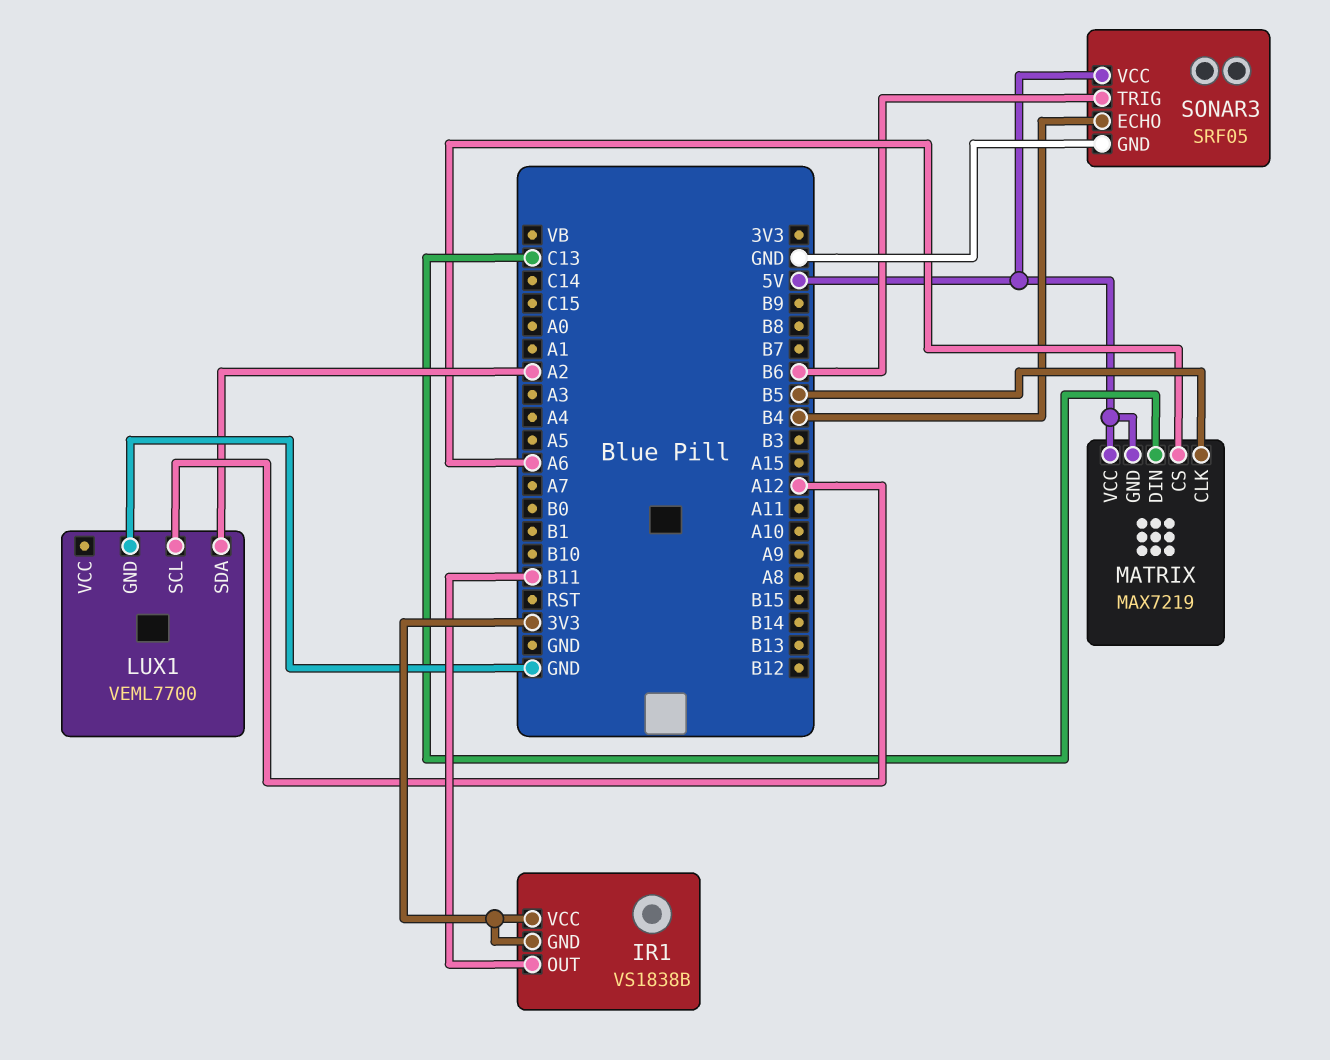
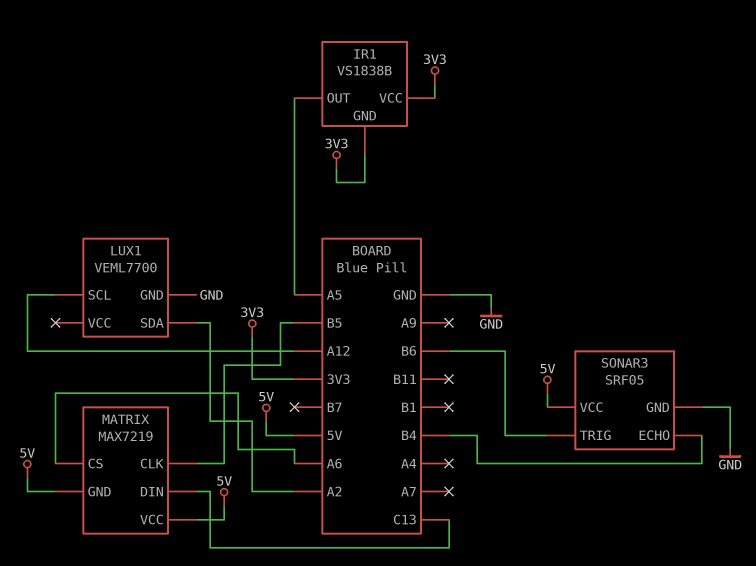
IR1 pin OUT: B11 -> A5

